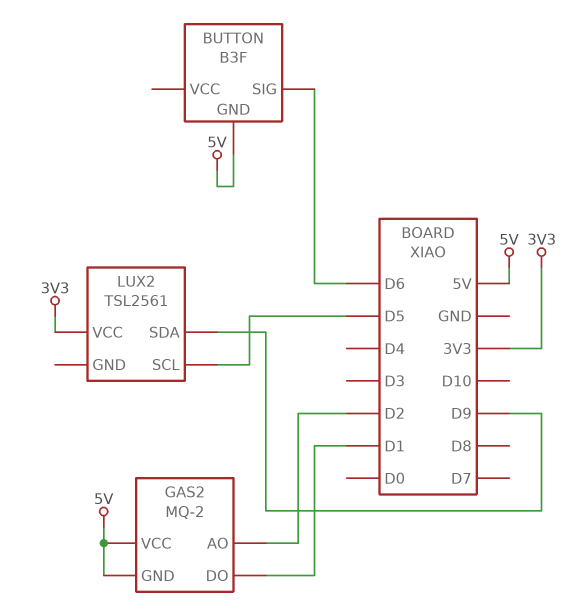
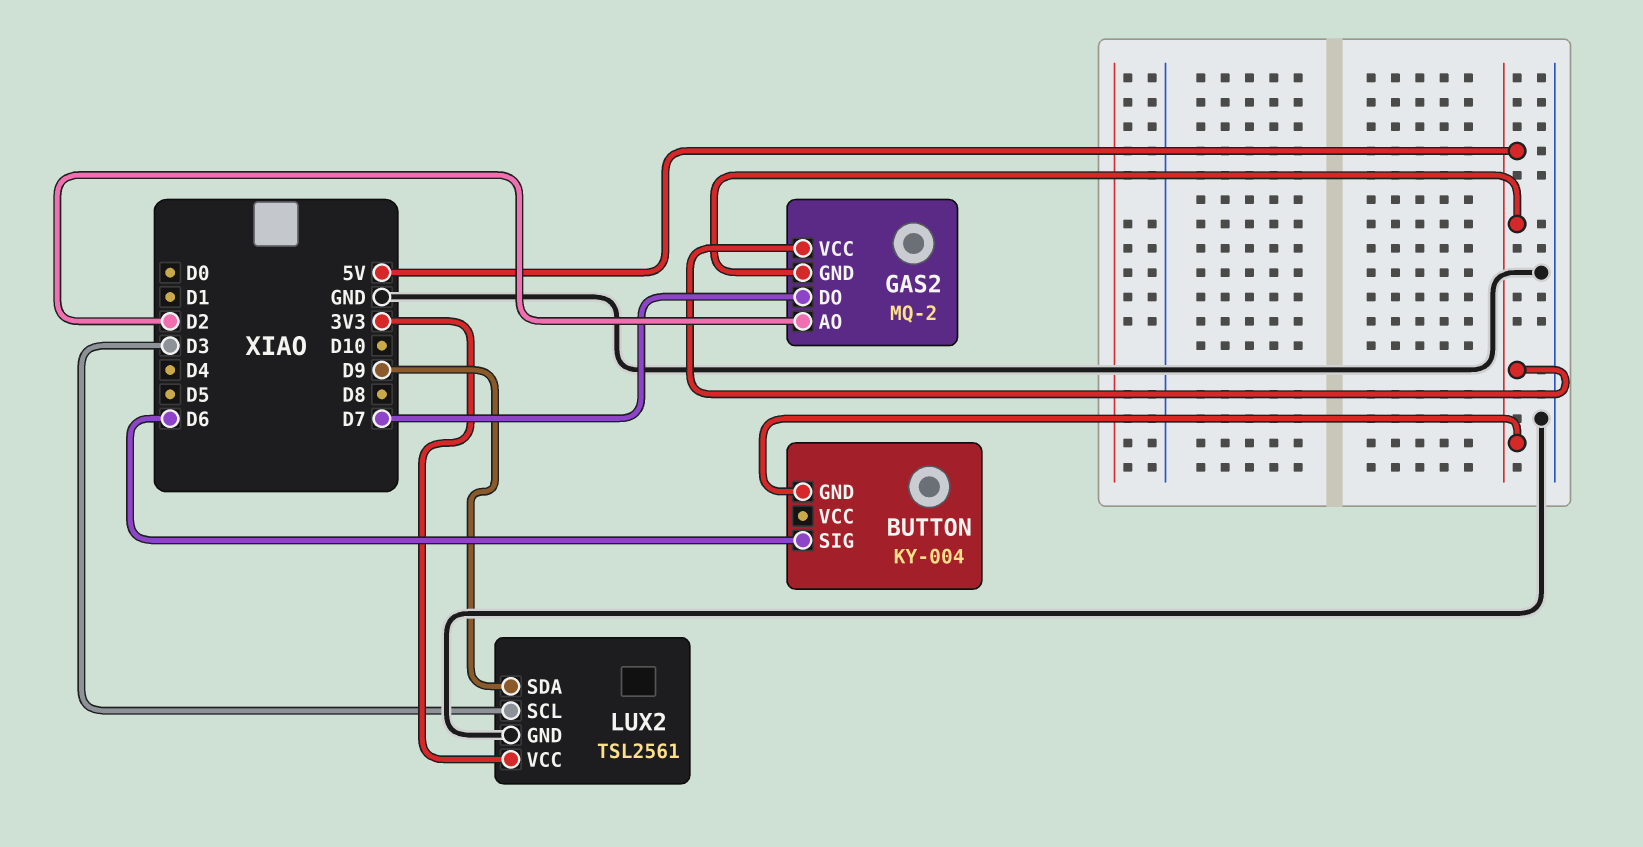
BUTTON: B3F -> KY-004
GAS2 pin DO: D1 -> D7
LUX2 pin GND: none -> GND
LUX2 pin SCL: D5 -> D3

